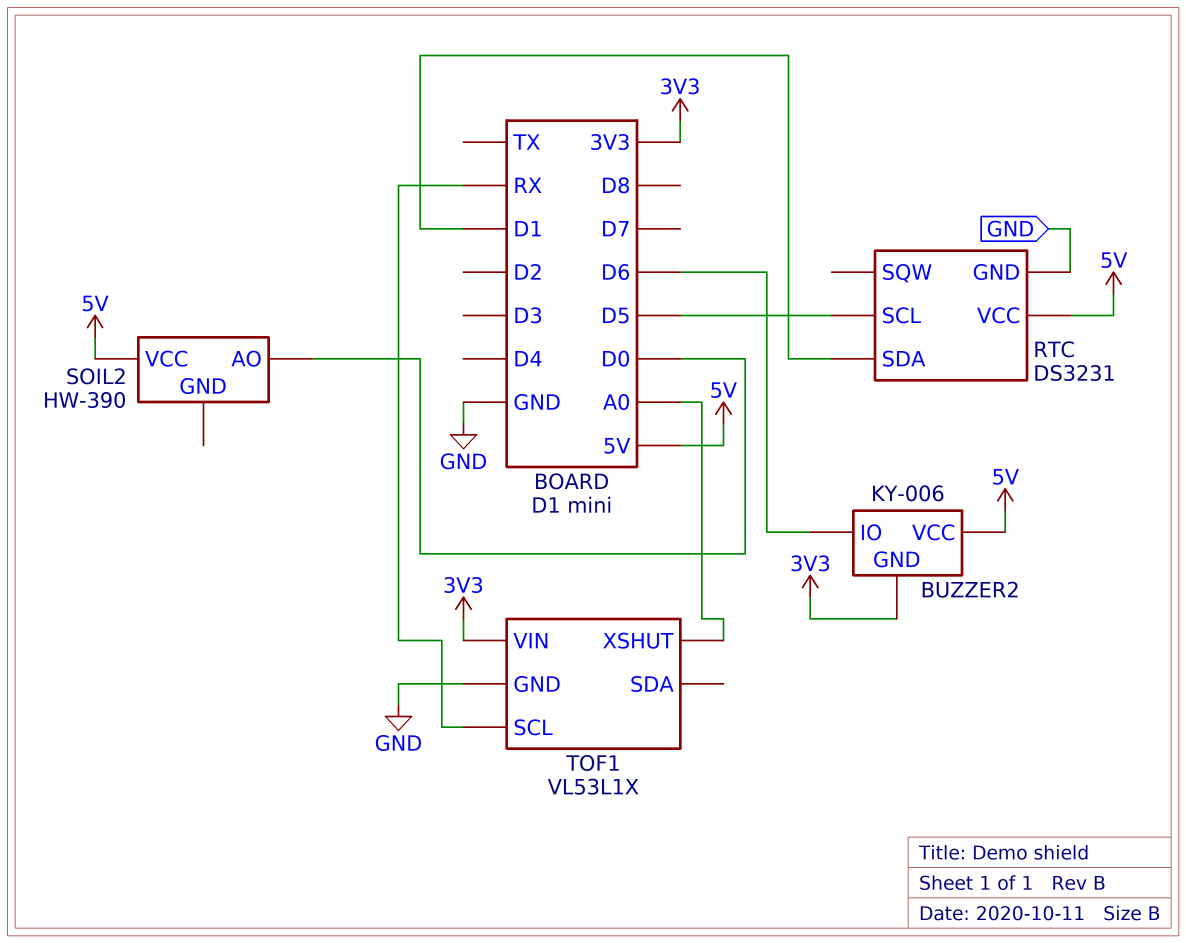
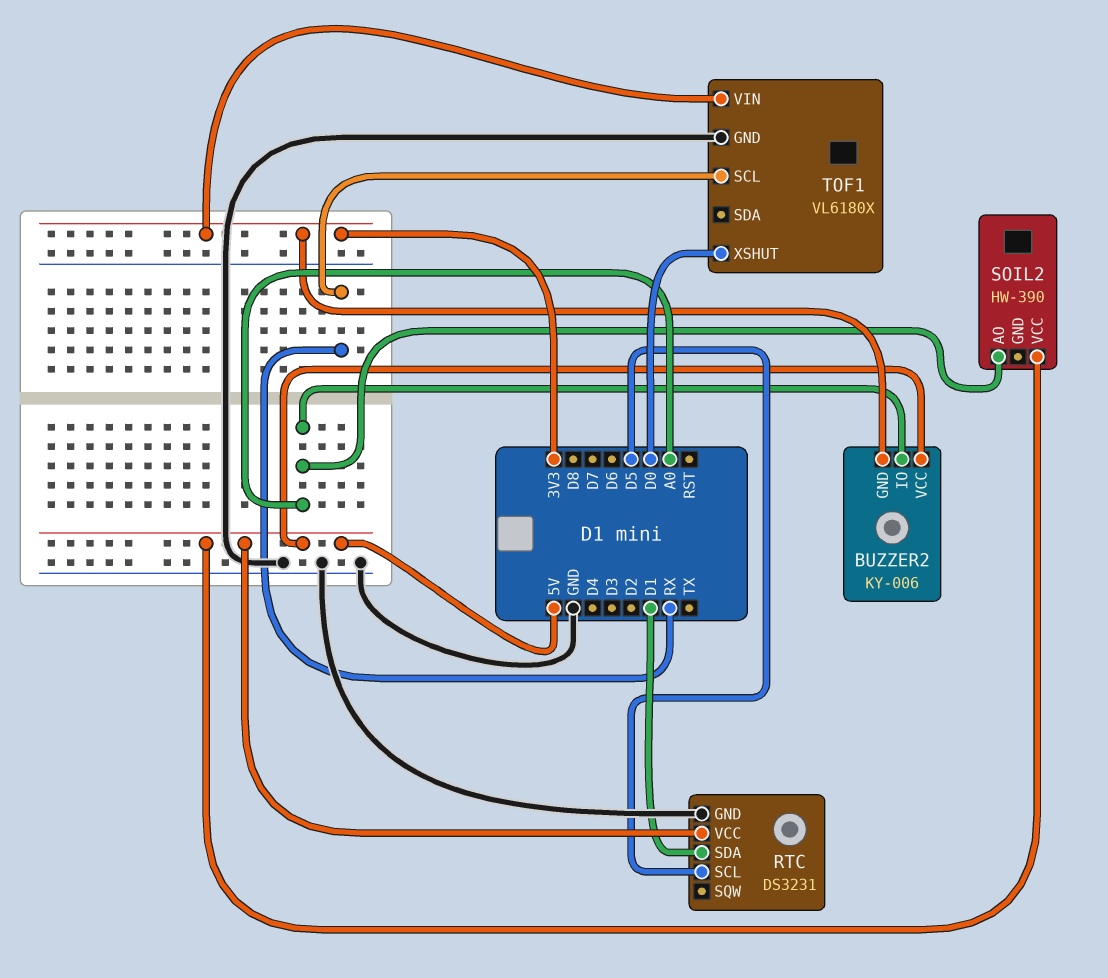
BUZZER2 pin IO: D6 -> A0
SOIL2 pin AO: D0 -> A0
TOF1: VL53L1X -> VL6180X
TOF1 pin XSHUT: A0 -> D0

